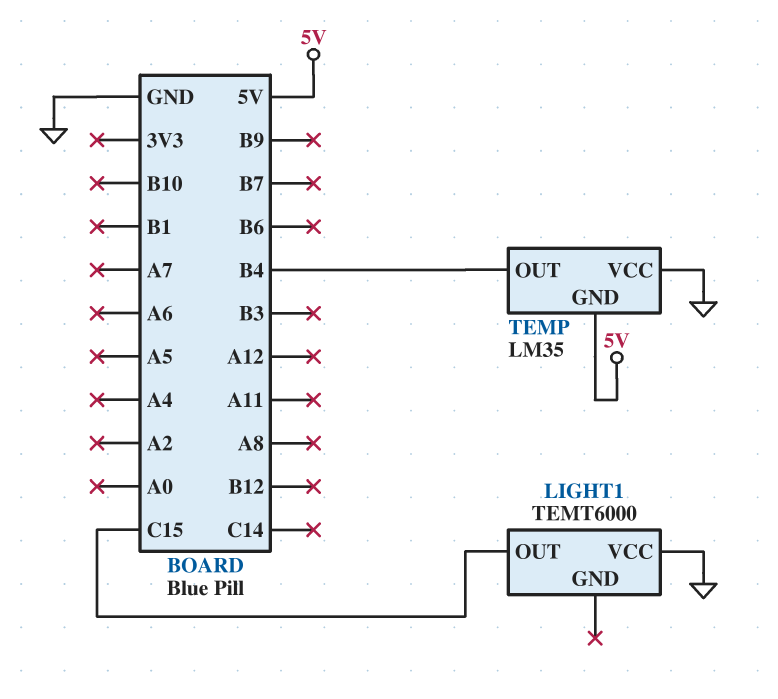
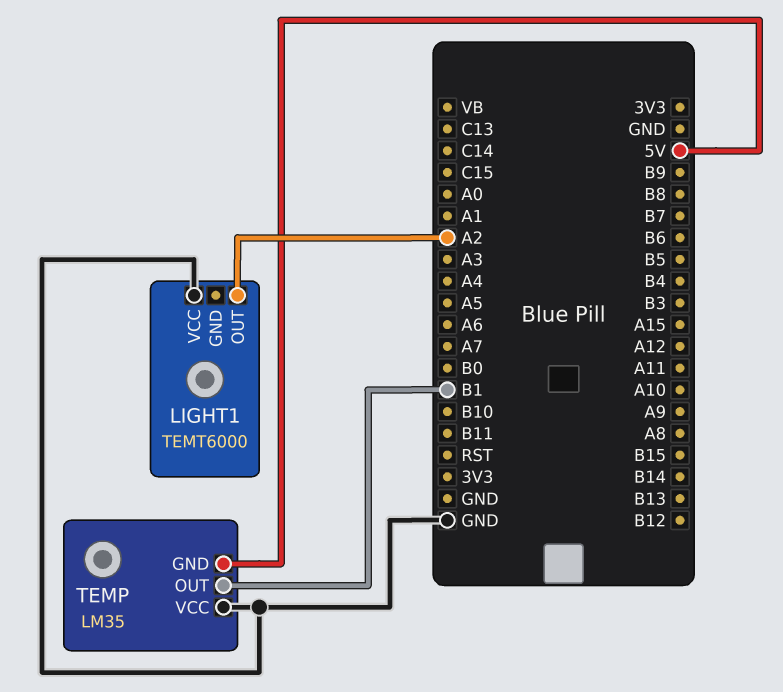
LIGHT1 pin OUT: C15 -> A2
TEMP pin OUT: B4 -> B1

